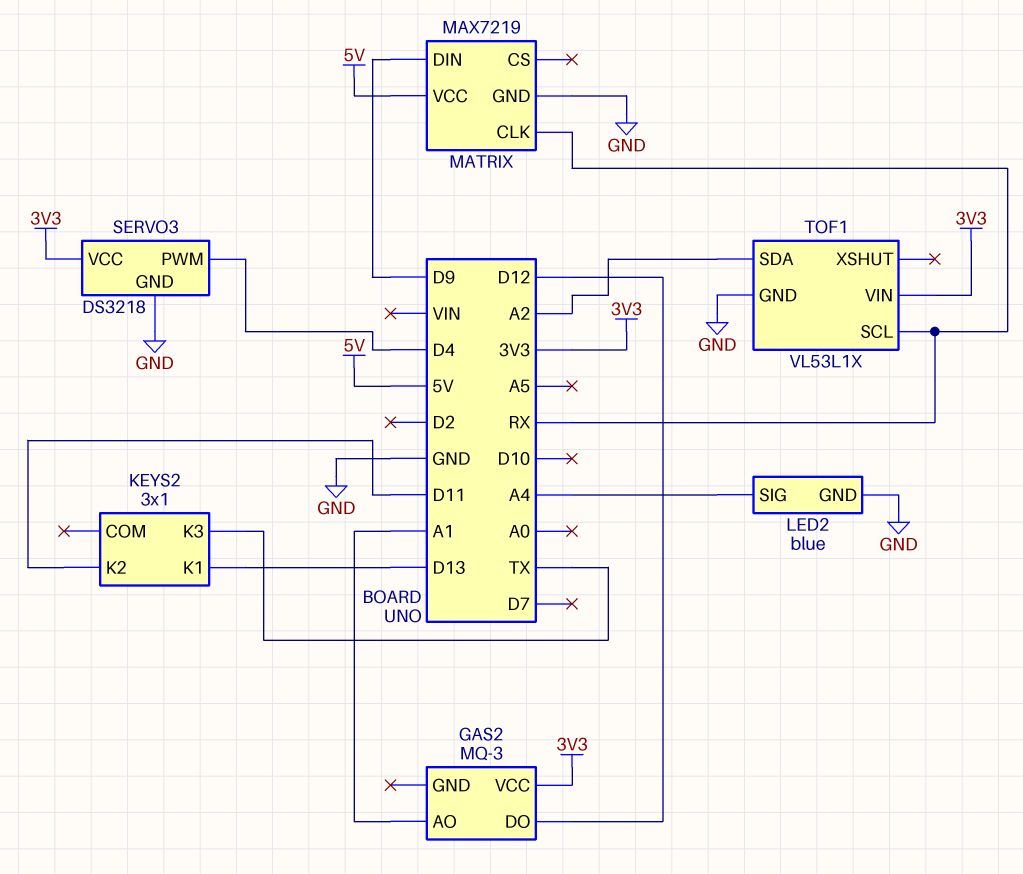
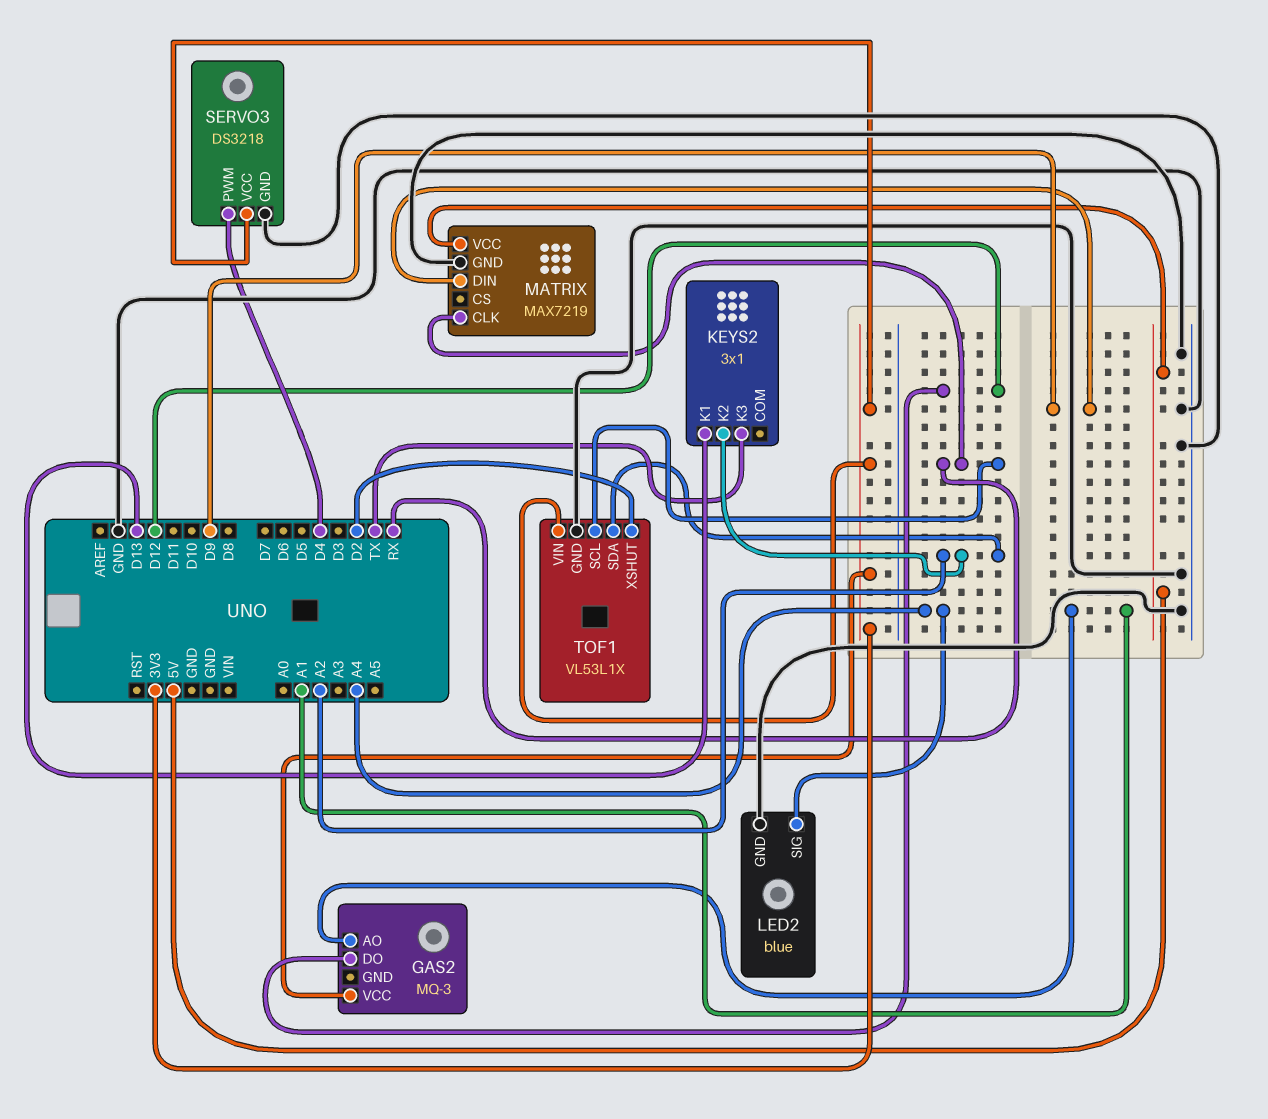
KEYS2 pin K2: D11 -> A2
TOF1 pin XSHUT: none -> D2

